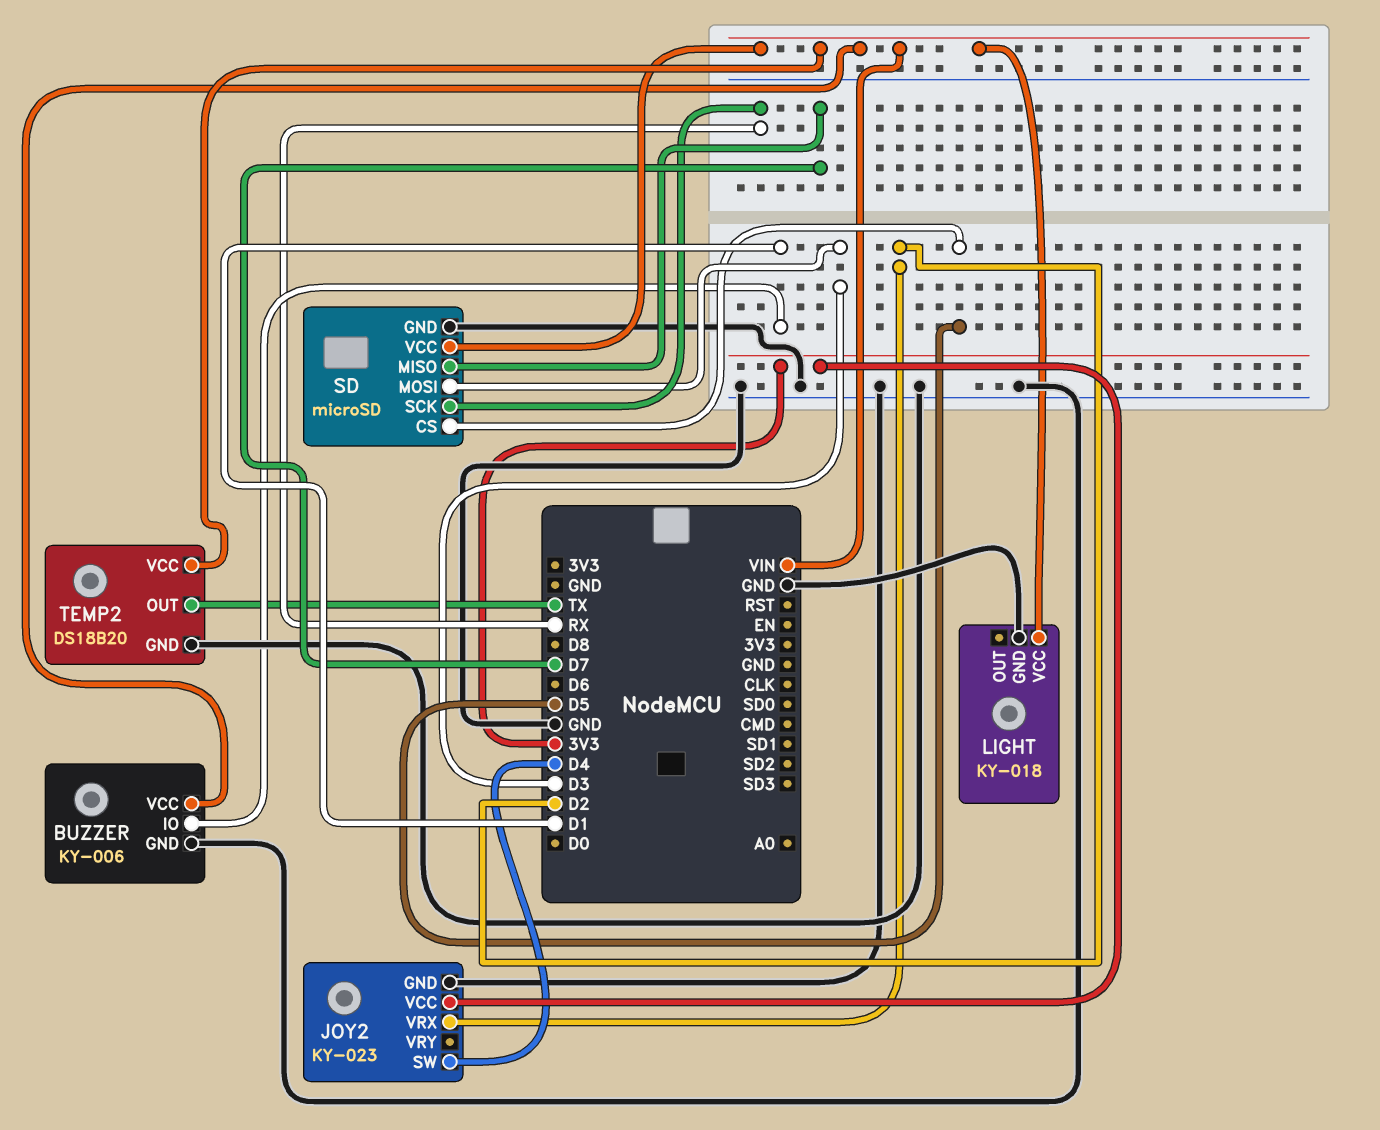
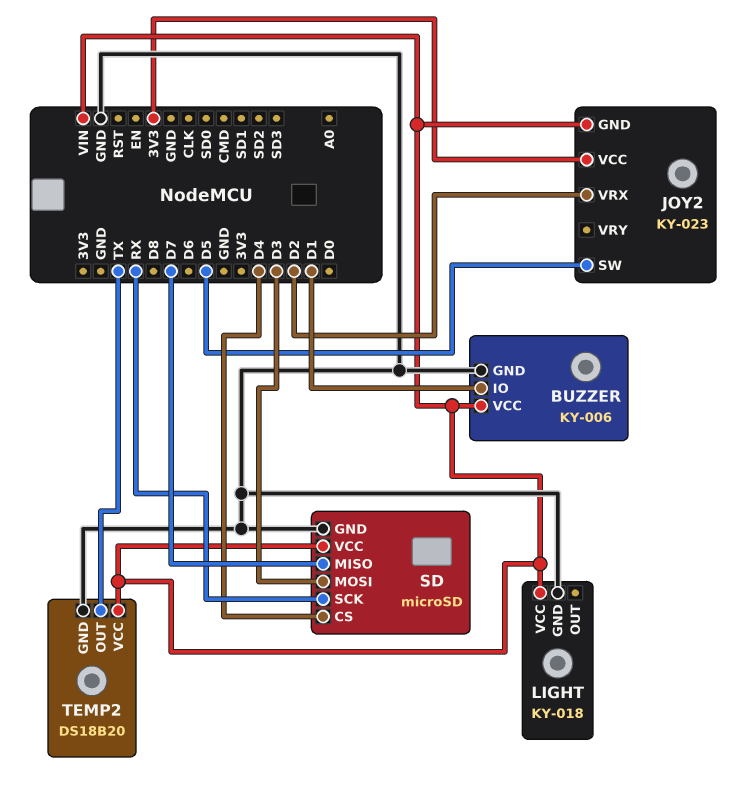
JOY2 pin GND: GND -> VIN
JOY2 pin SW: D4 -> D5
SD pin CS: D5 -> D4

